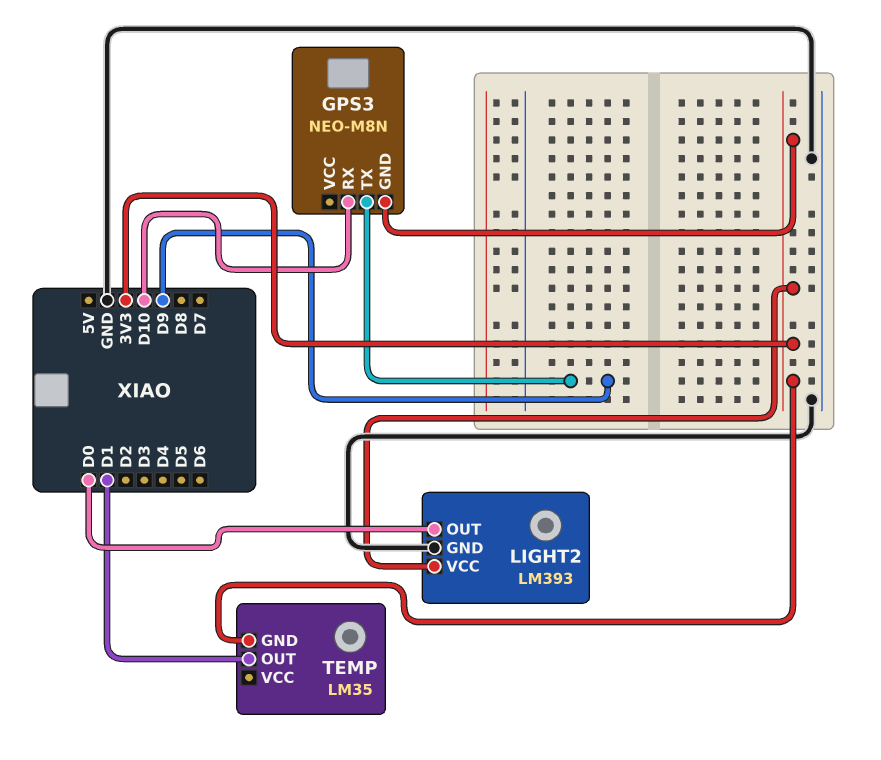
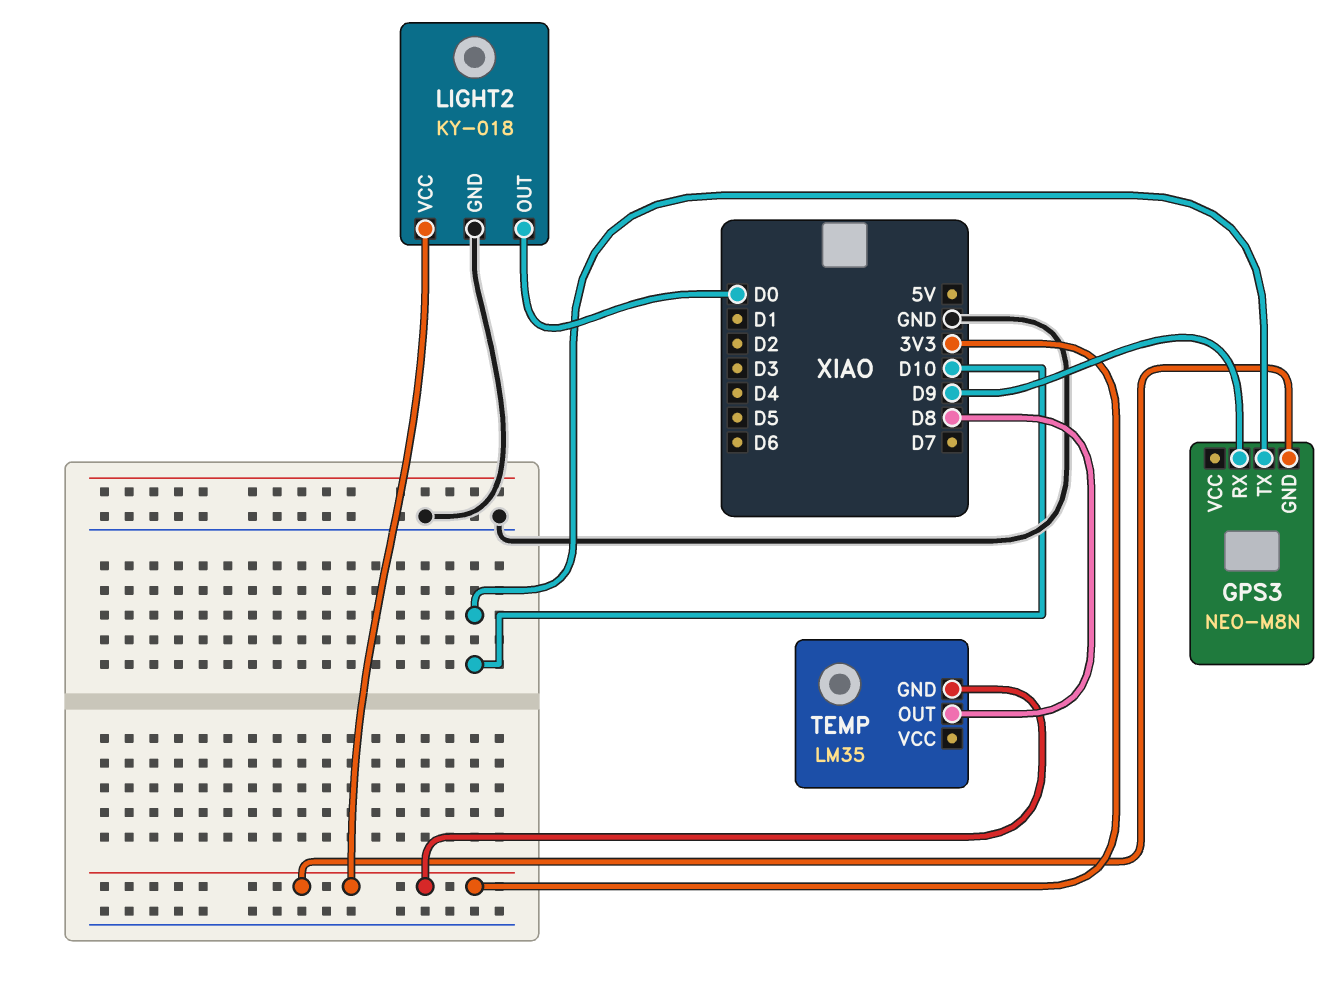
GPS3 pin RX: D10 -> D9
GPS3 pin TX: D9 -> D10
LIGHT2: LM393 -> KY-018
TEMP pin OUT: D1 -> D8

